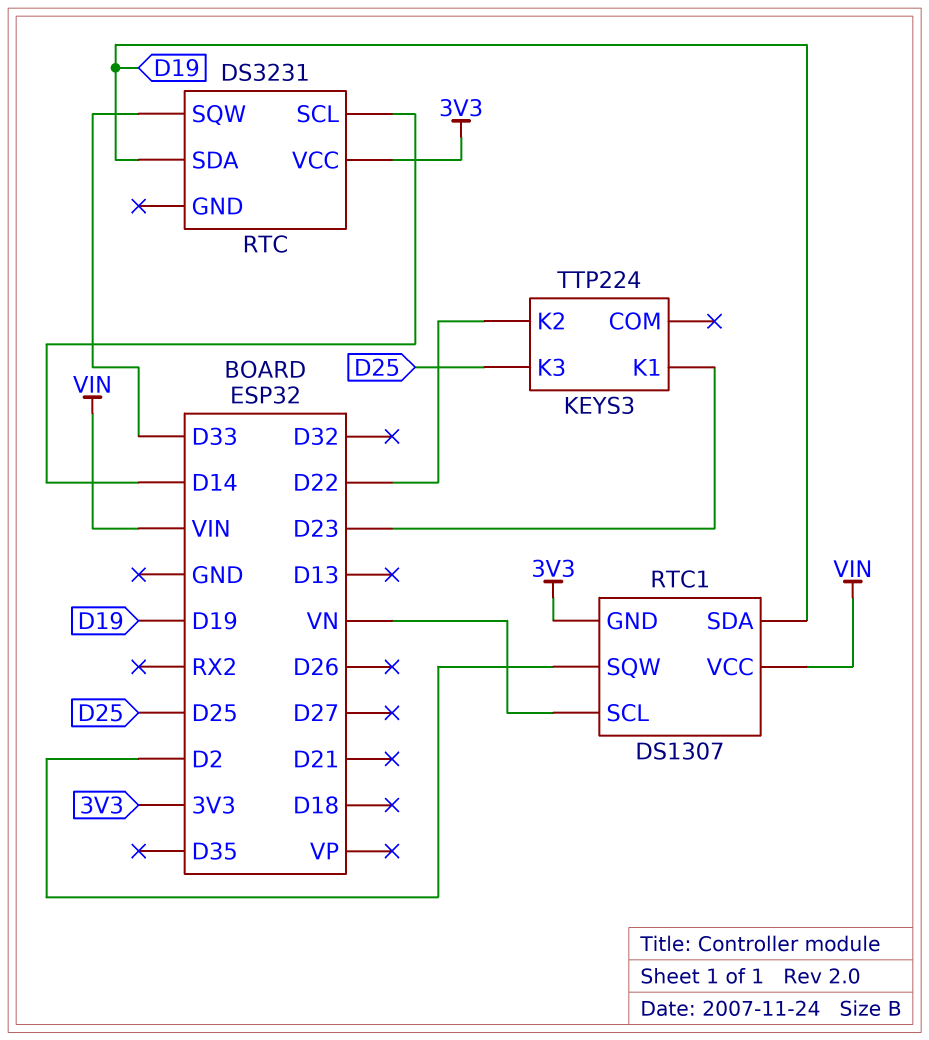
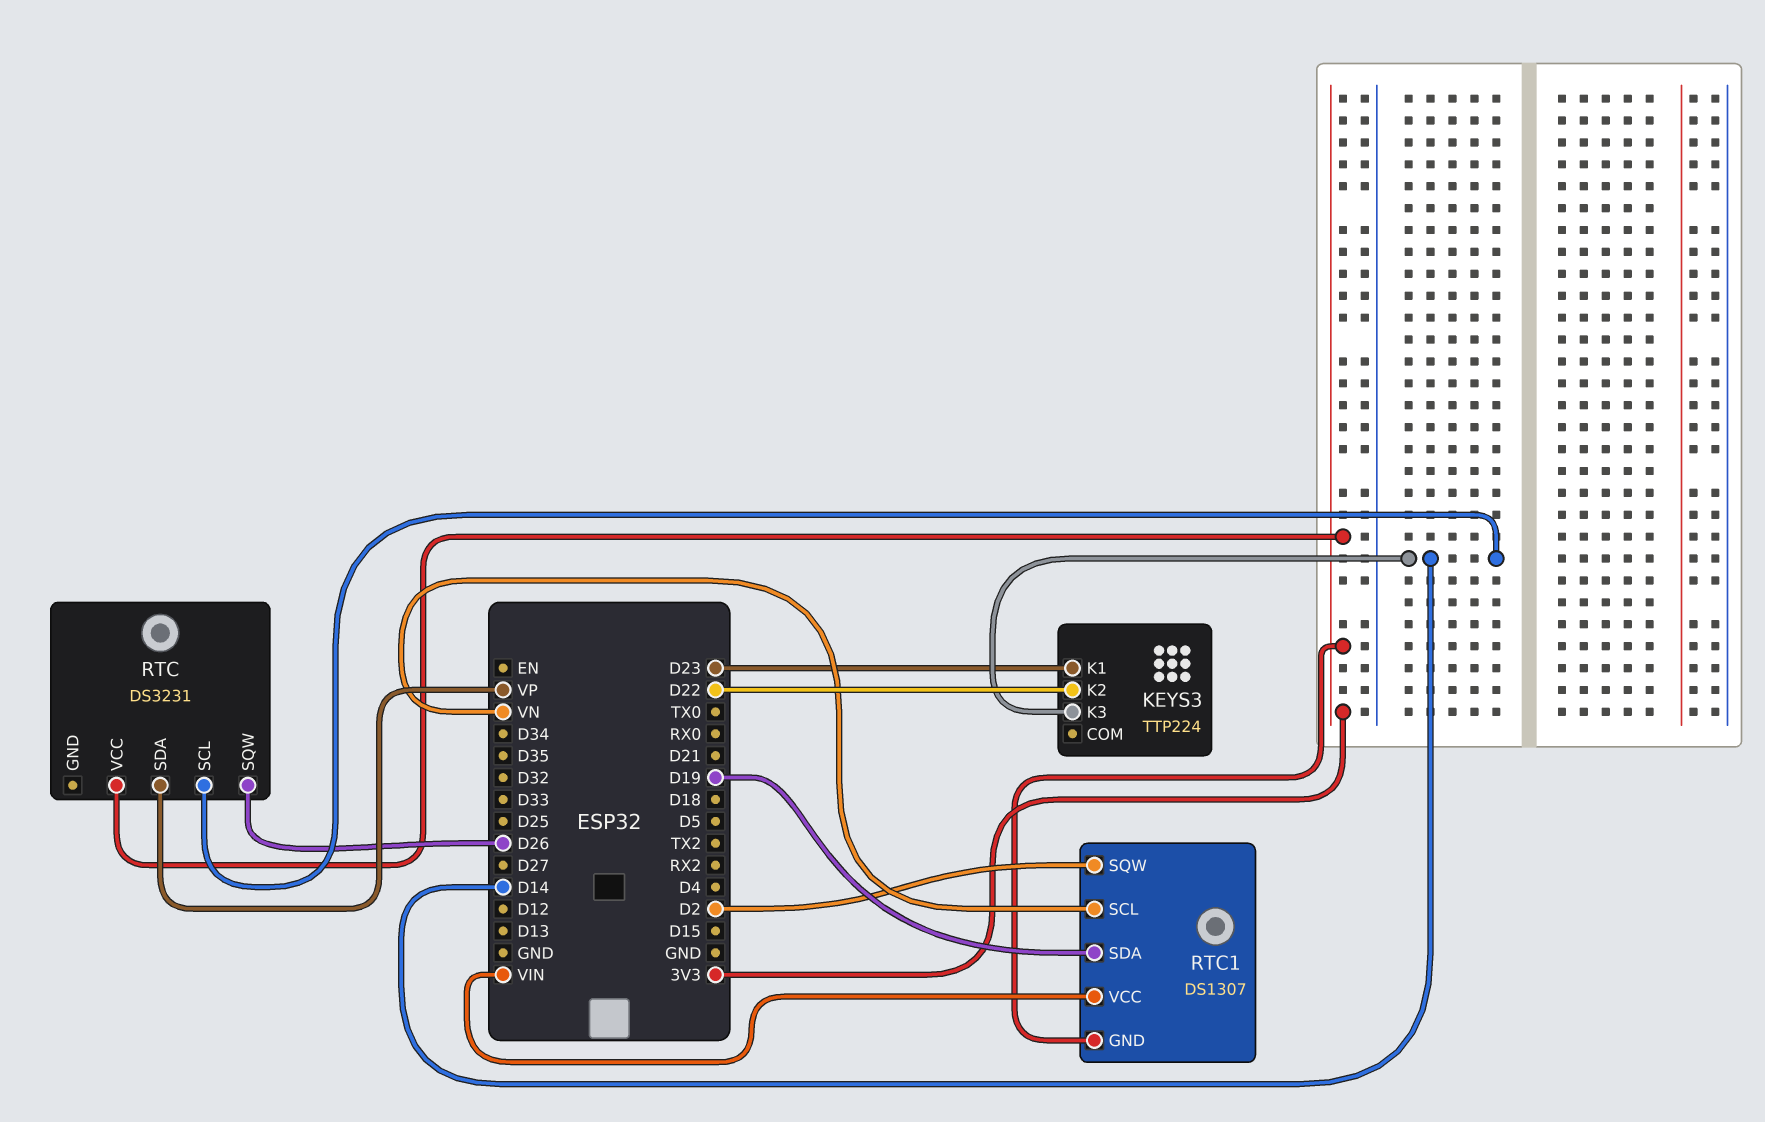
KEYS3 pin K3: D25 -> D14
RTC pin SDA: D19 -> VP
RTC pin SQW: D33 -> D26

